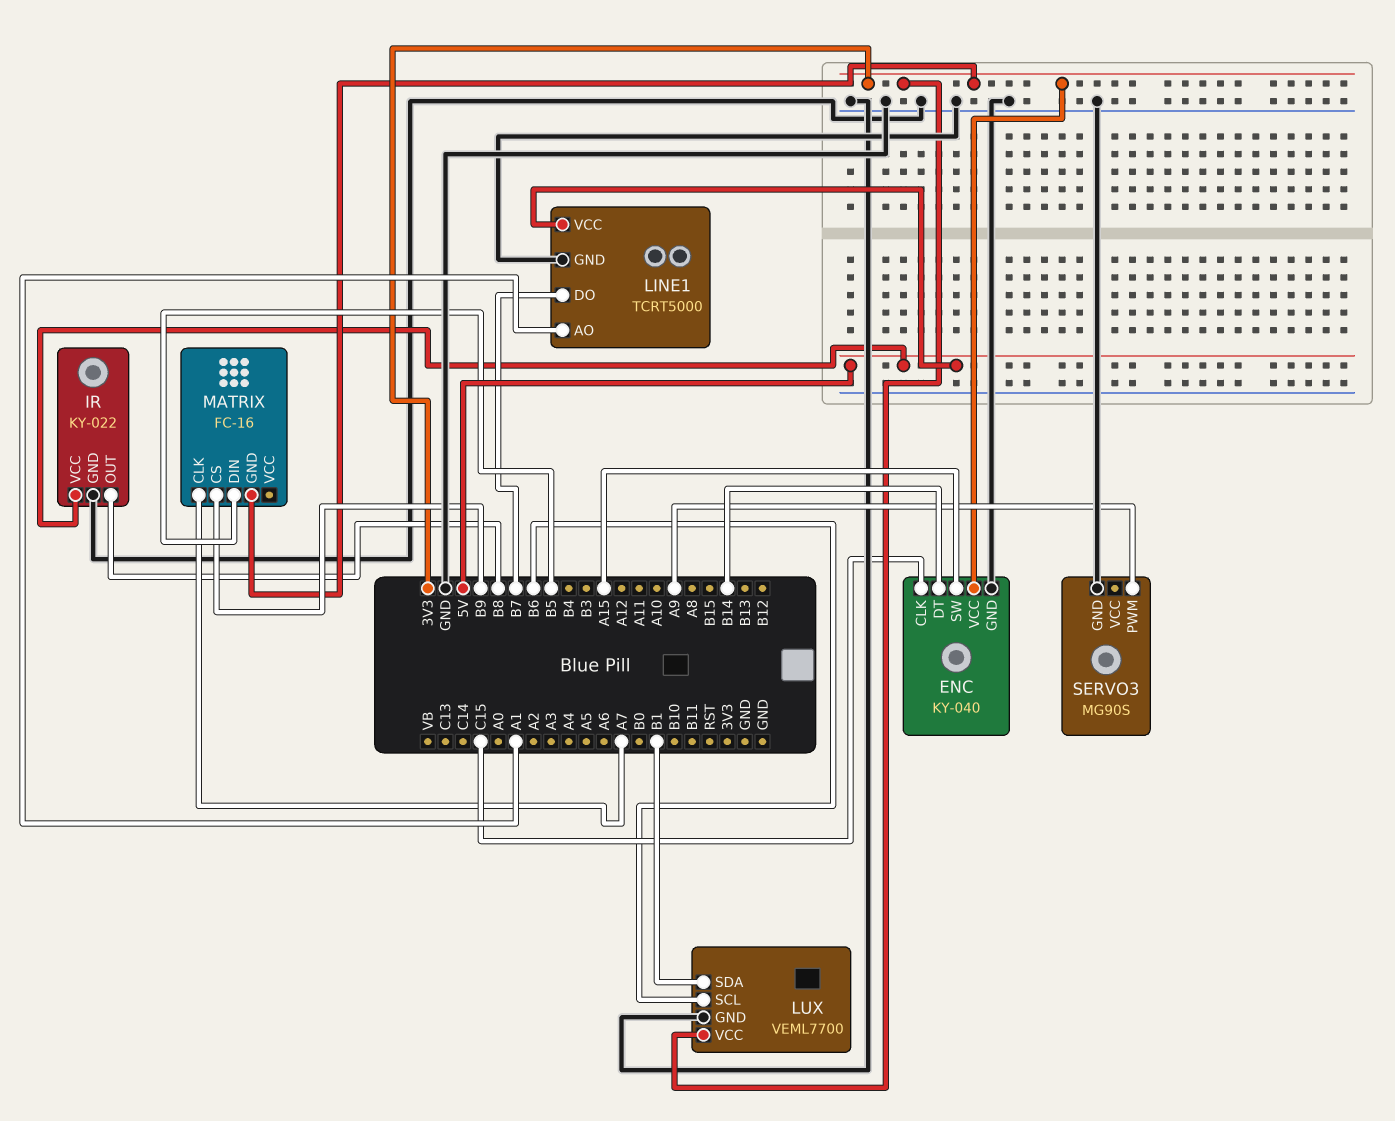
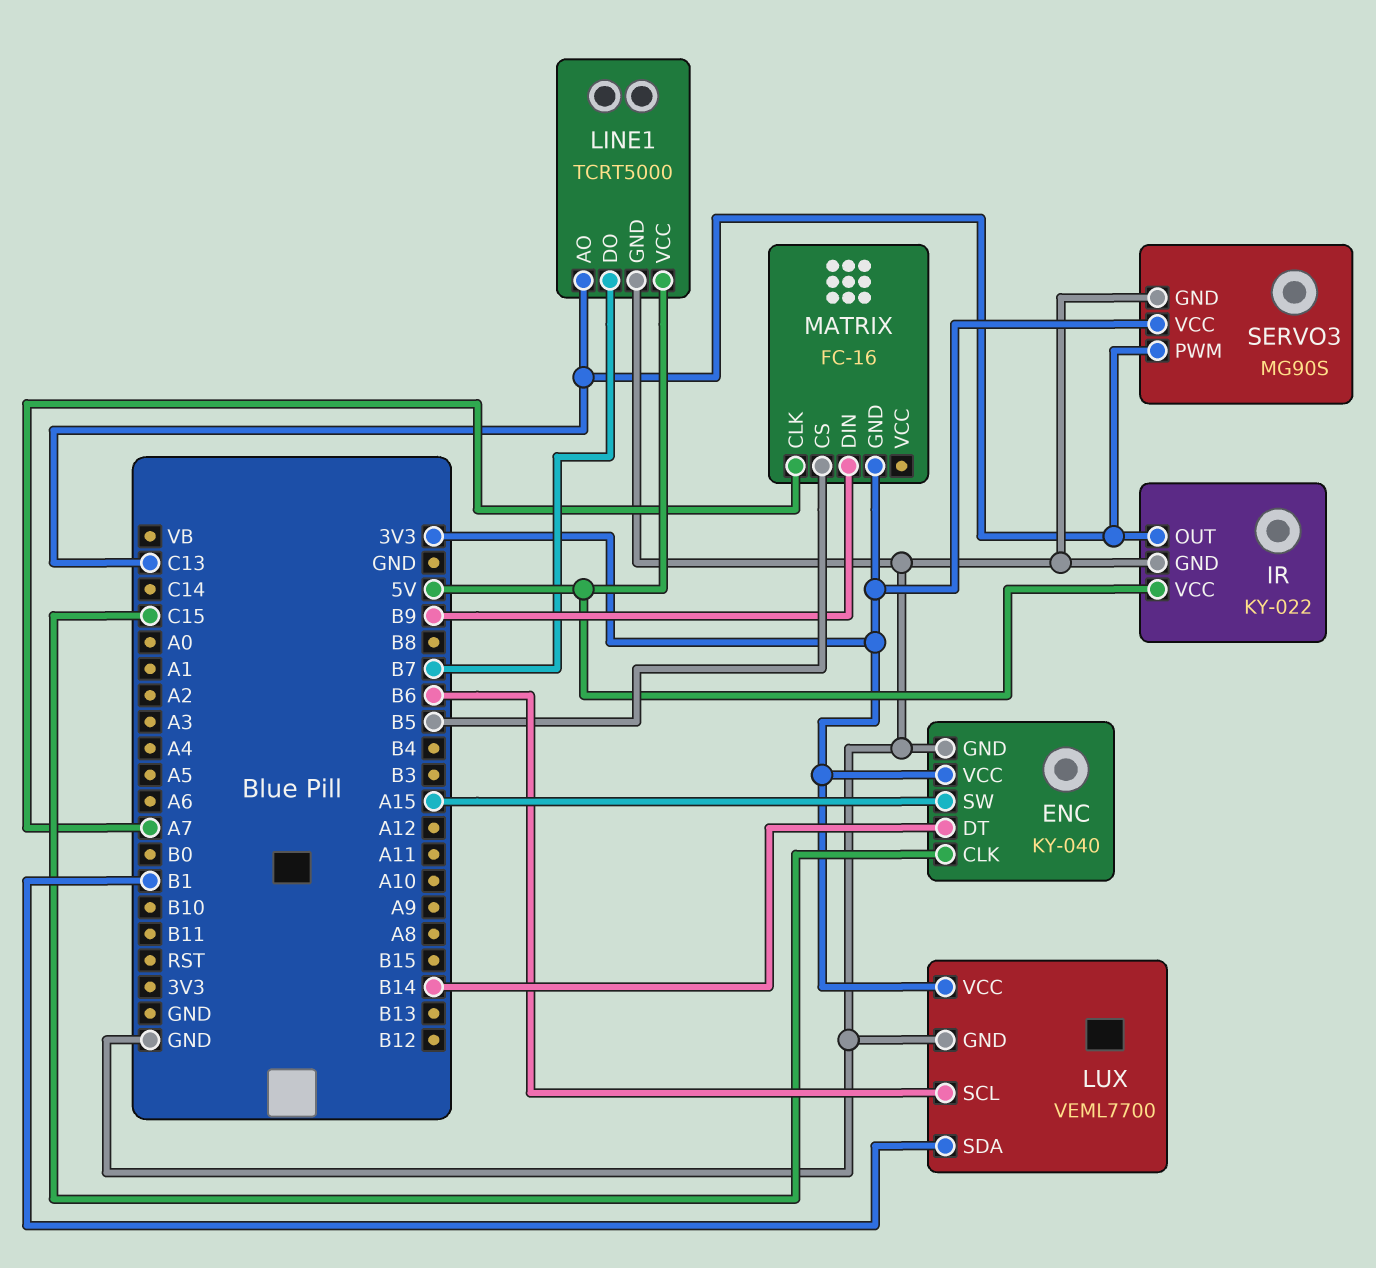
IR pin OUT: B8 -> C13
LINE1 pin AO: A1 -> C13
MATRIX pin CS: B9 -> B5
MATRIX pin DIN: B5 -> B9
SERVO3 pin PWM: A9 -> C13
SERVO3 pin VCC: none -> 3V3

